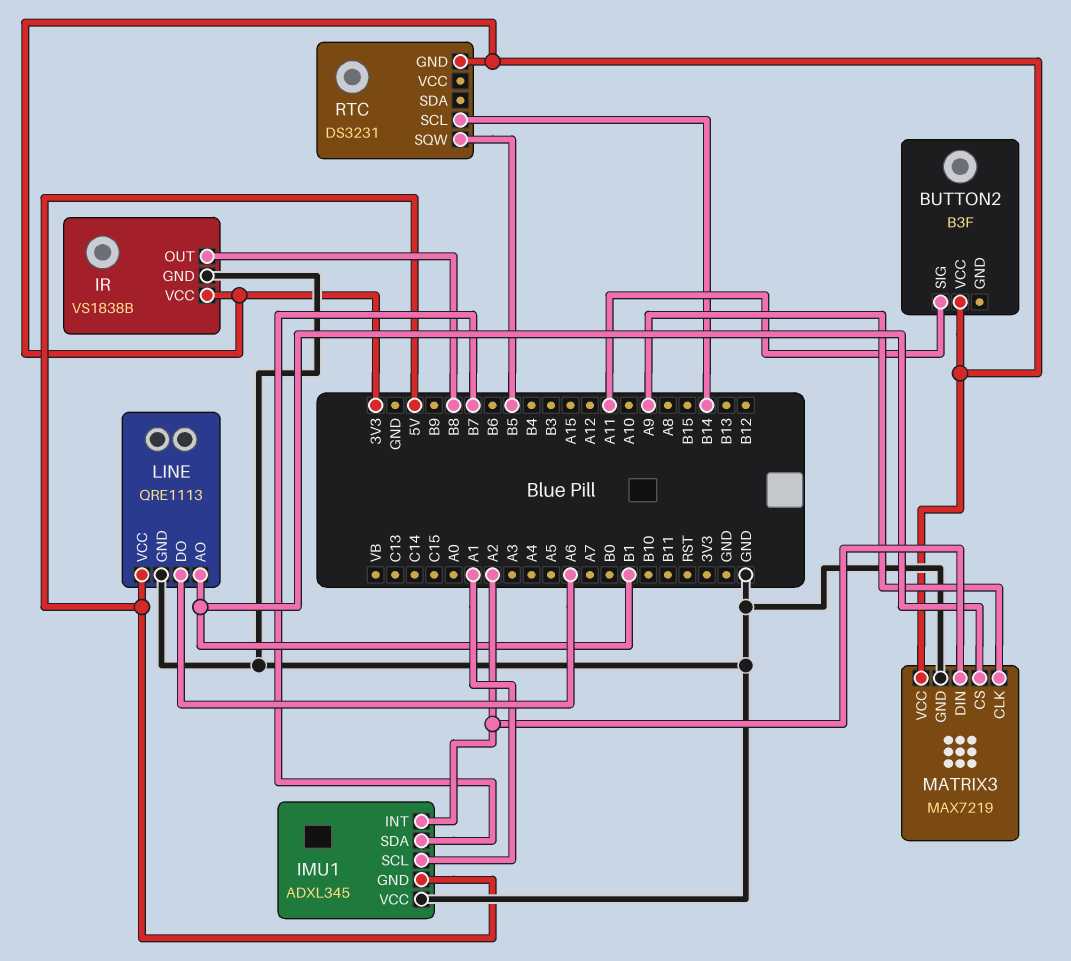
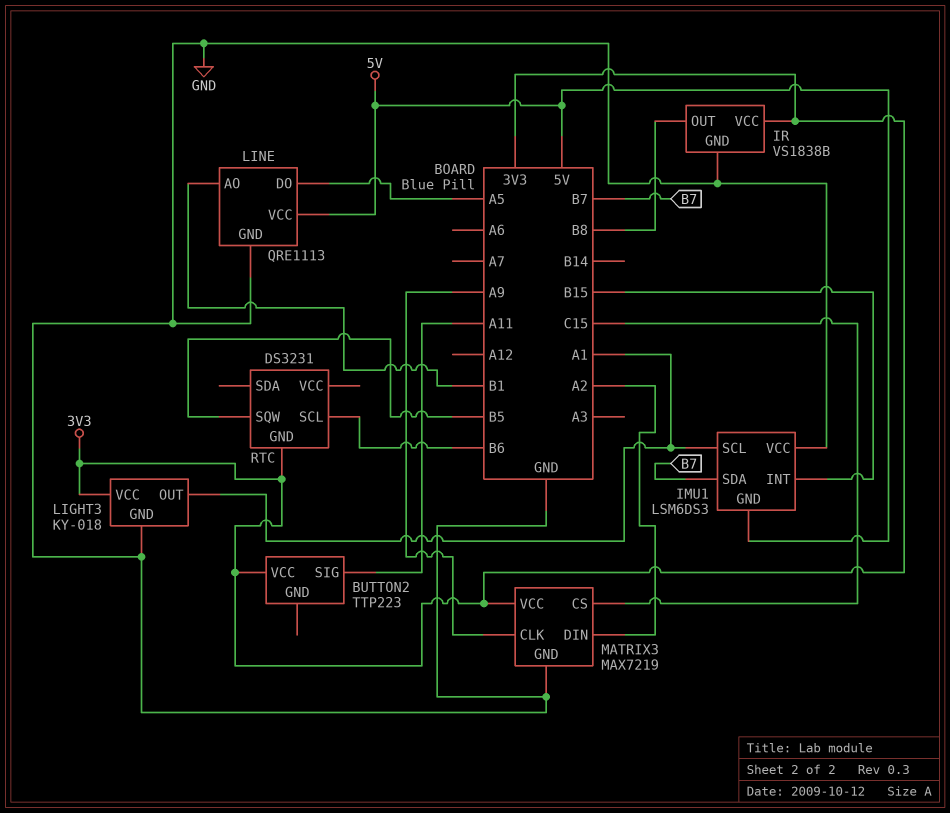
BUTTON2: B3F -> TTP223
IMU1: ADXL345 -> LSM6DS3
IMU1 pin INT: A2 -> B15
LIGHT3: none -> KY-018
LIGHT3 pin GND: none -> GND
LIGHT3 pin OUT: none -> A1
LIGHT3 pin VCC: none -> 3V3
LINE pin DO: A6 -> A5
MATRIX3 pin CS: B1 -> C15
RTC pin SCL: B14 -> B6

